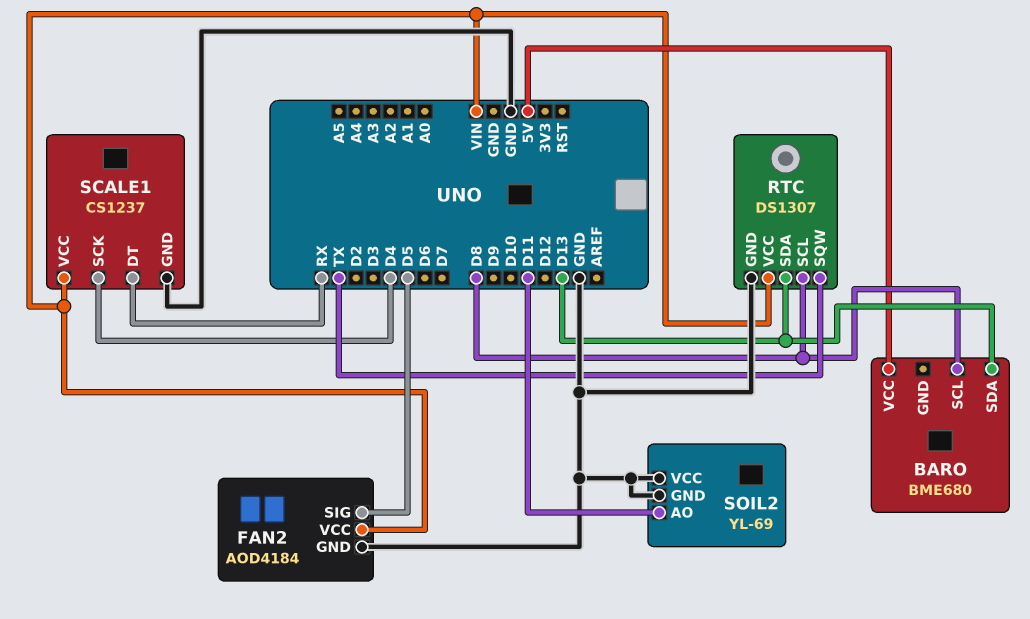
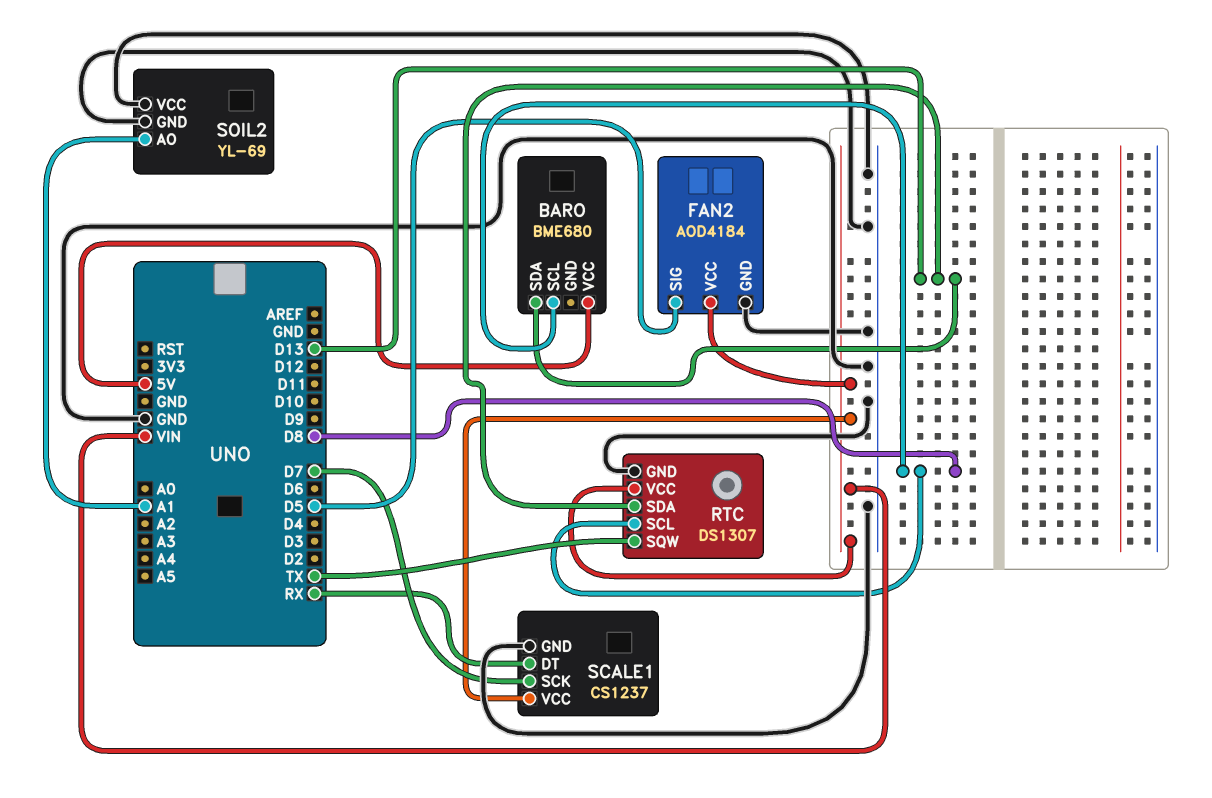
SCALE1 pin SCK: D4 -> D7
SOIL2 pin AO: D11 -> A1

